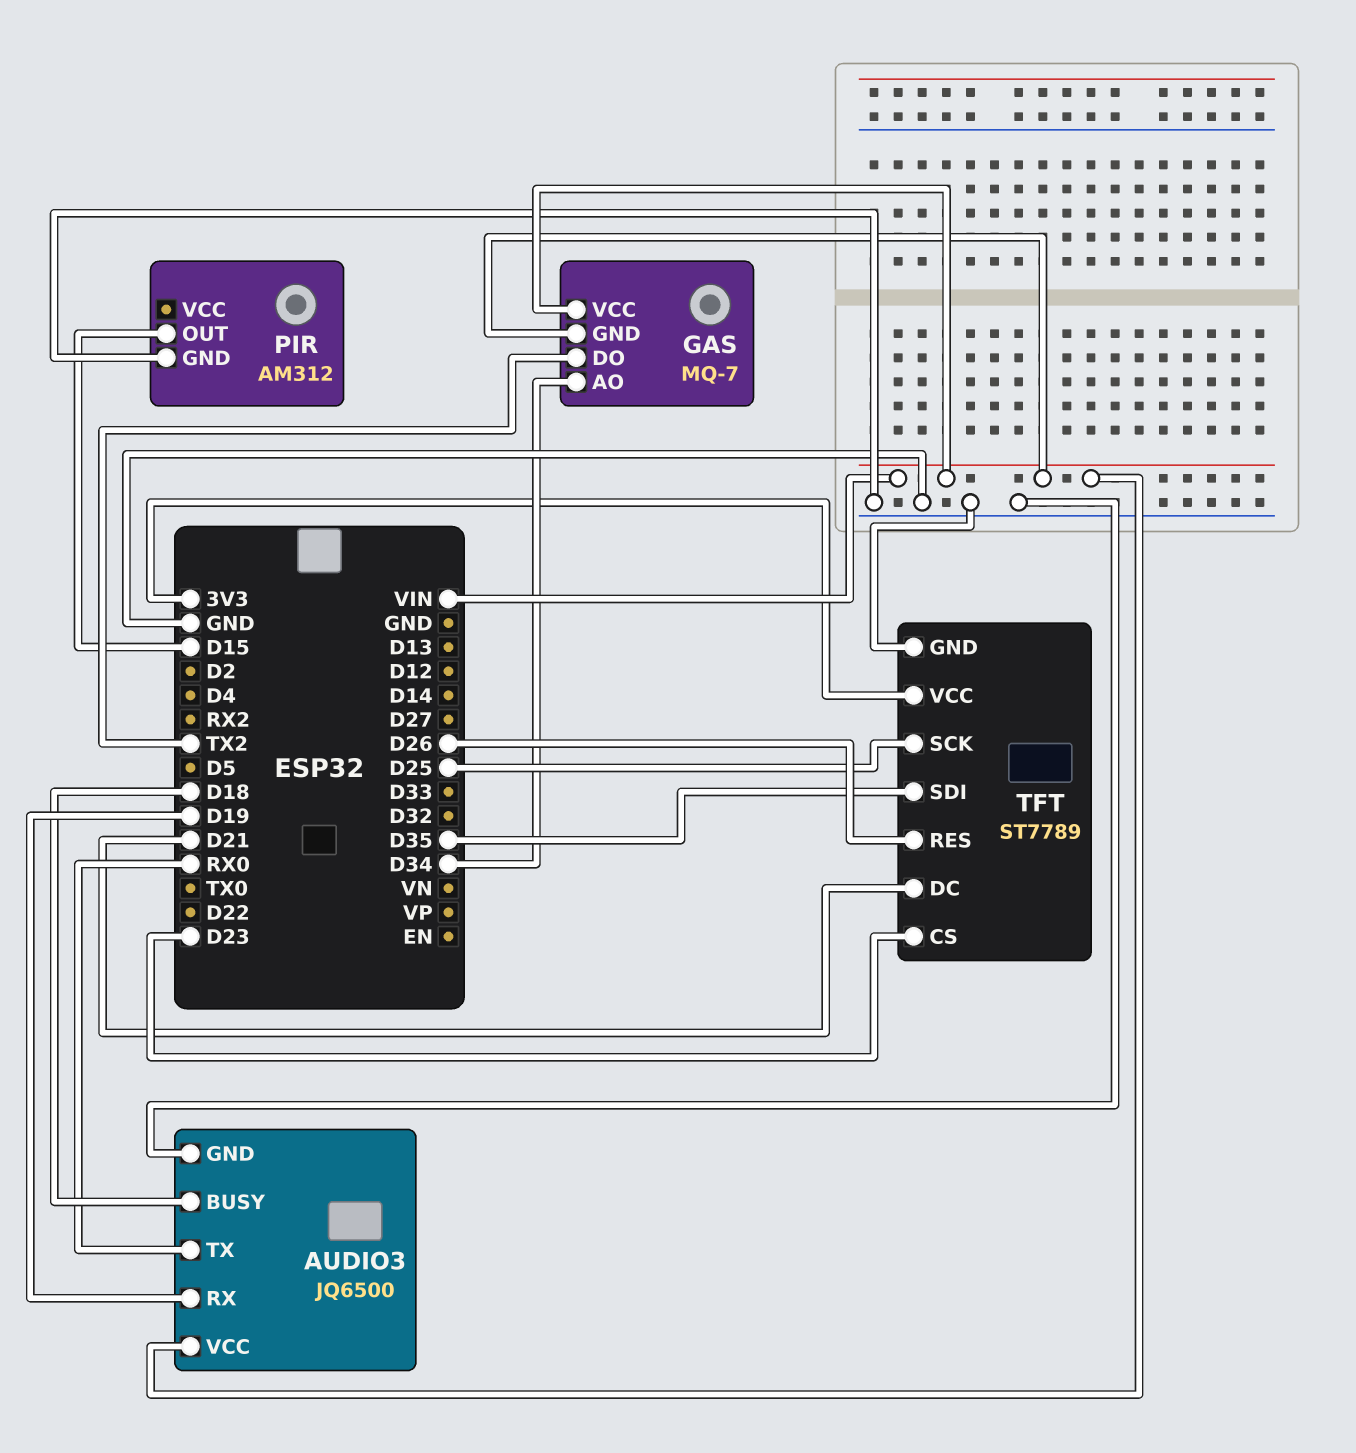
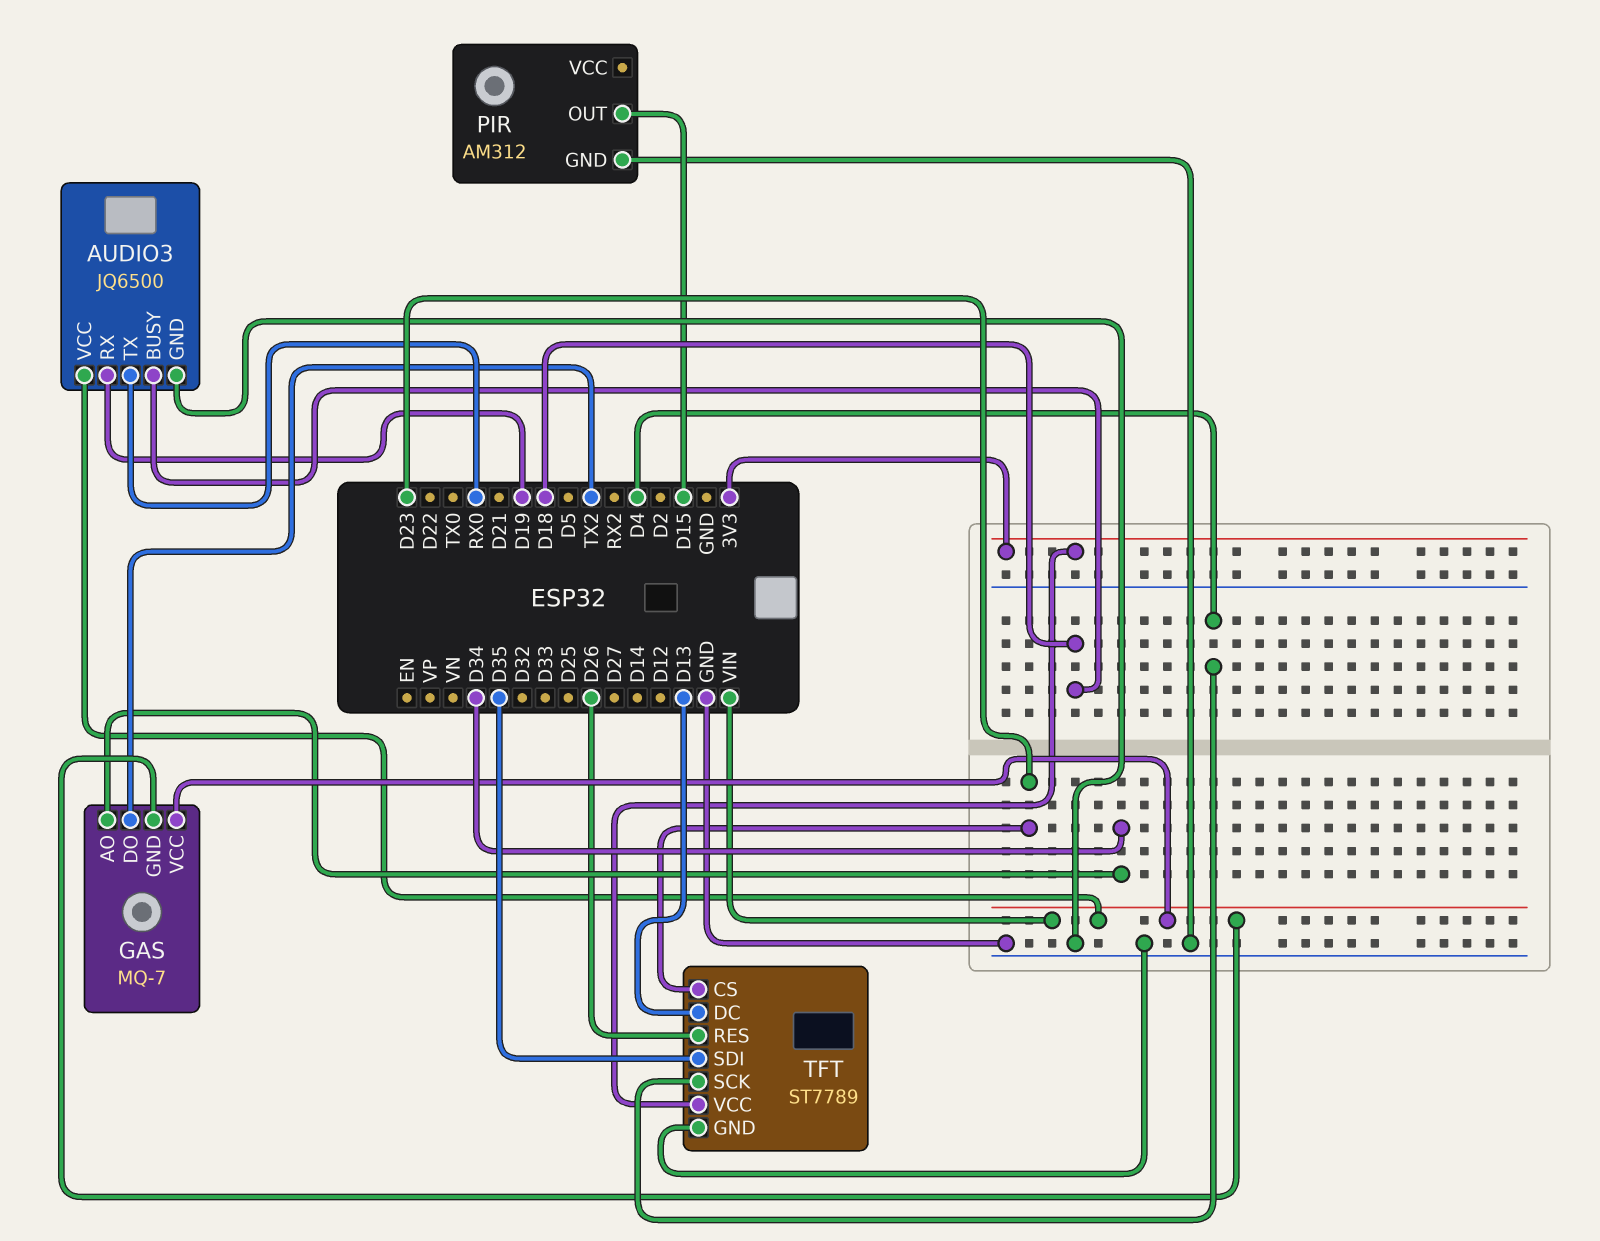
TFT pin DC: D21 -> D13
TFT pin SCK: D25 -> D4

